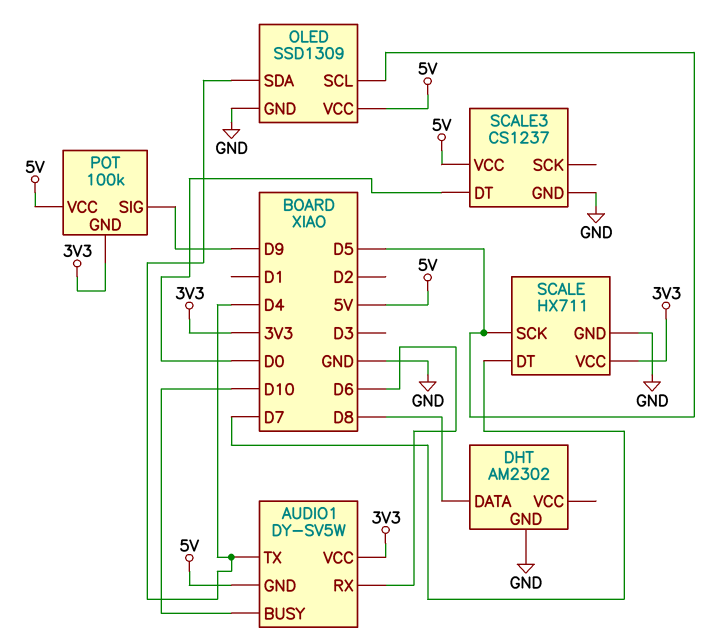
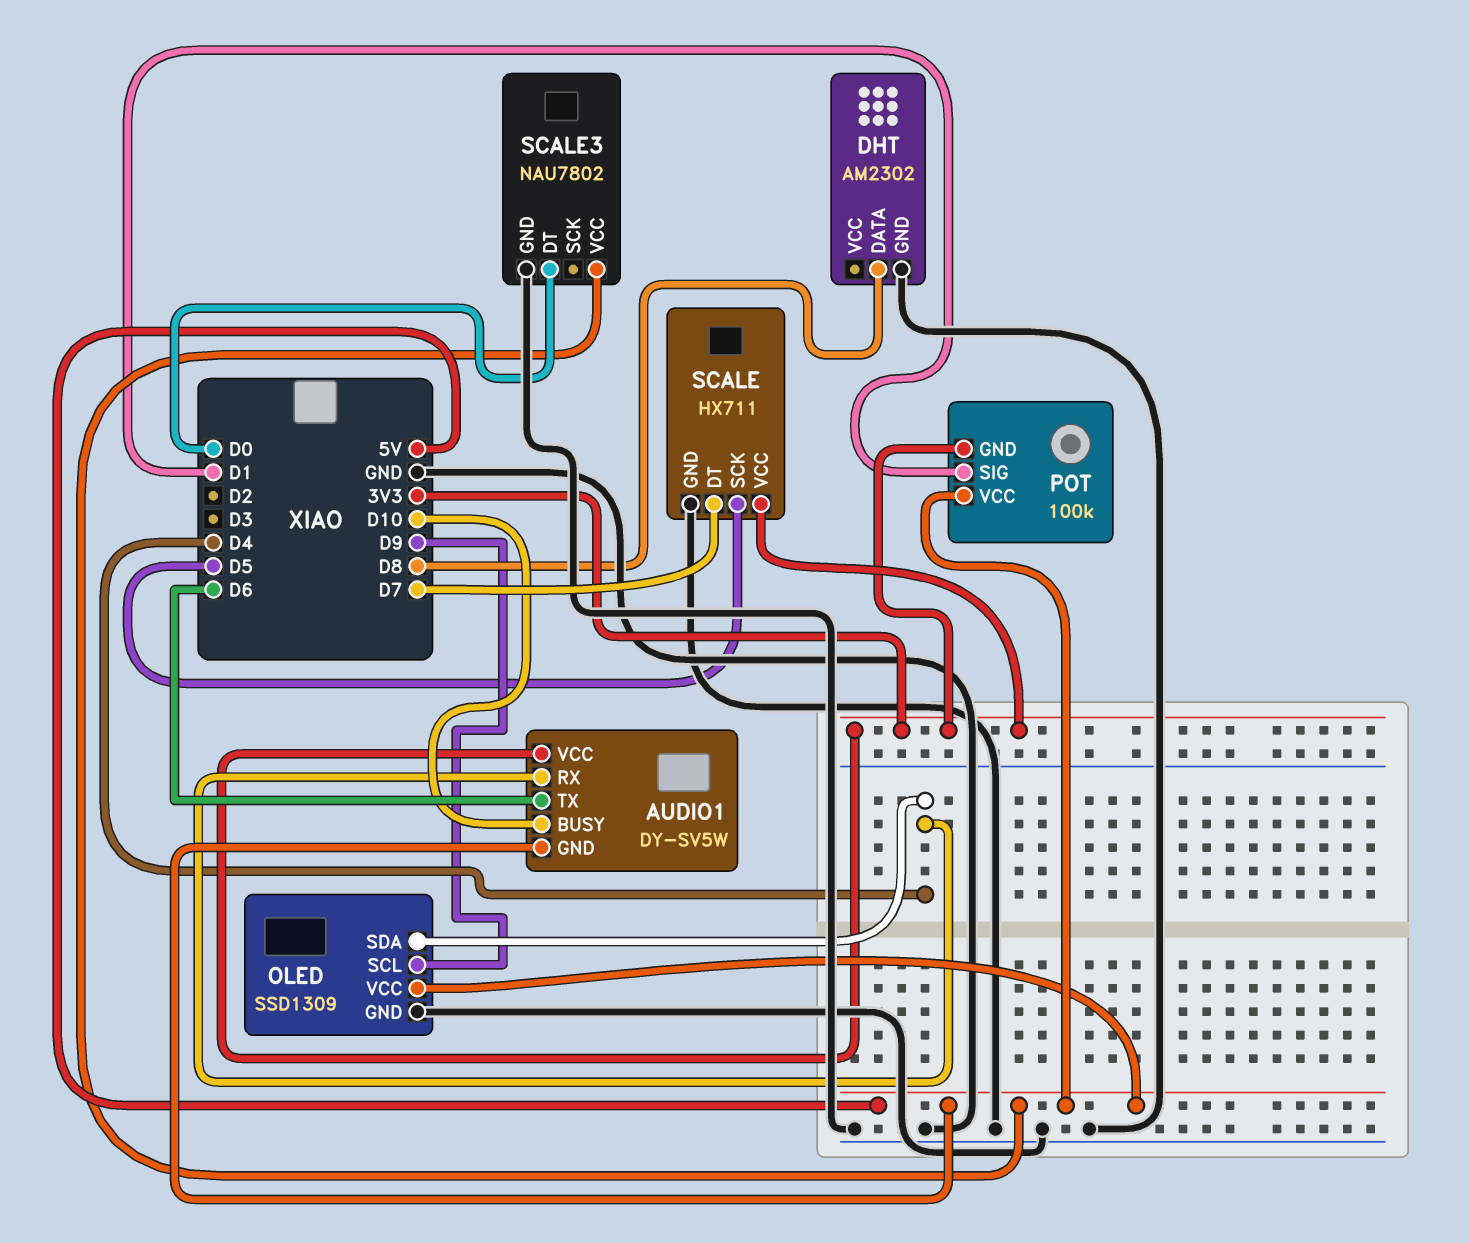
AUDIO1 pin RX: D6 -> D4
AUDIO1 pin TX: D4 -> D6
OLED pin SCL: D5 -> D9
POT pin SIG: D9 -> D1
SCALE3: CS1237 -> NAU7802

